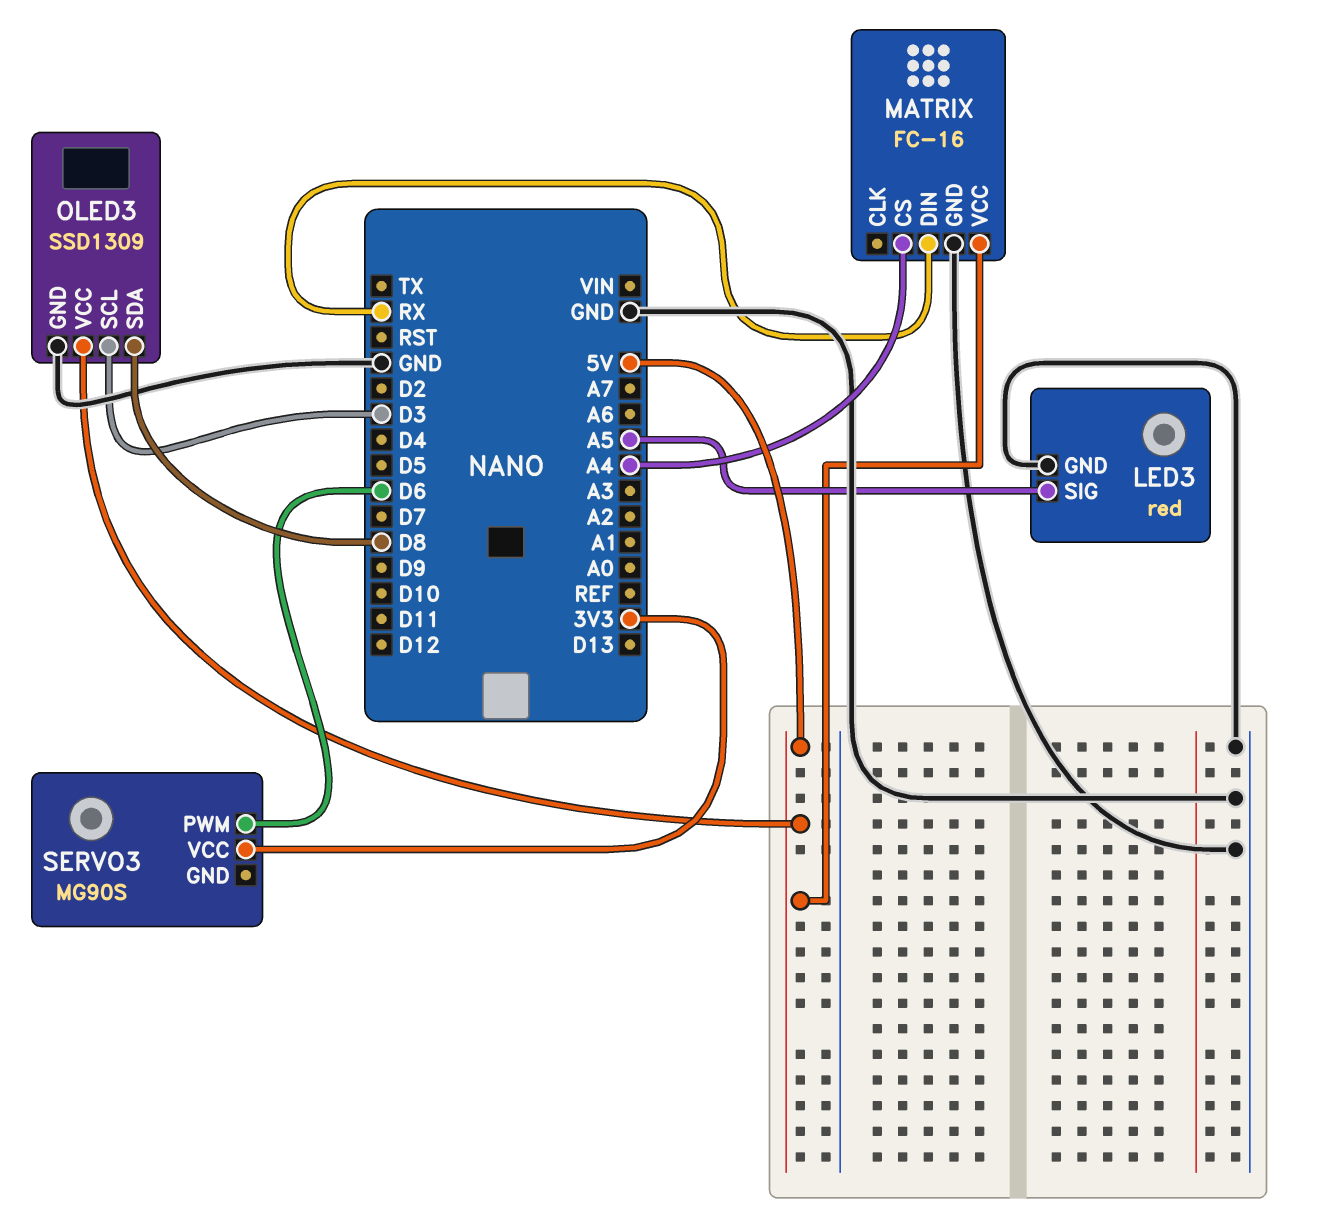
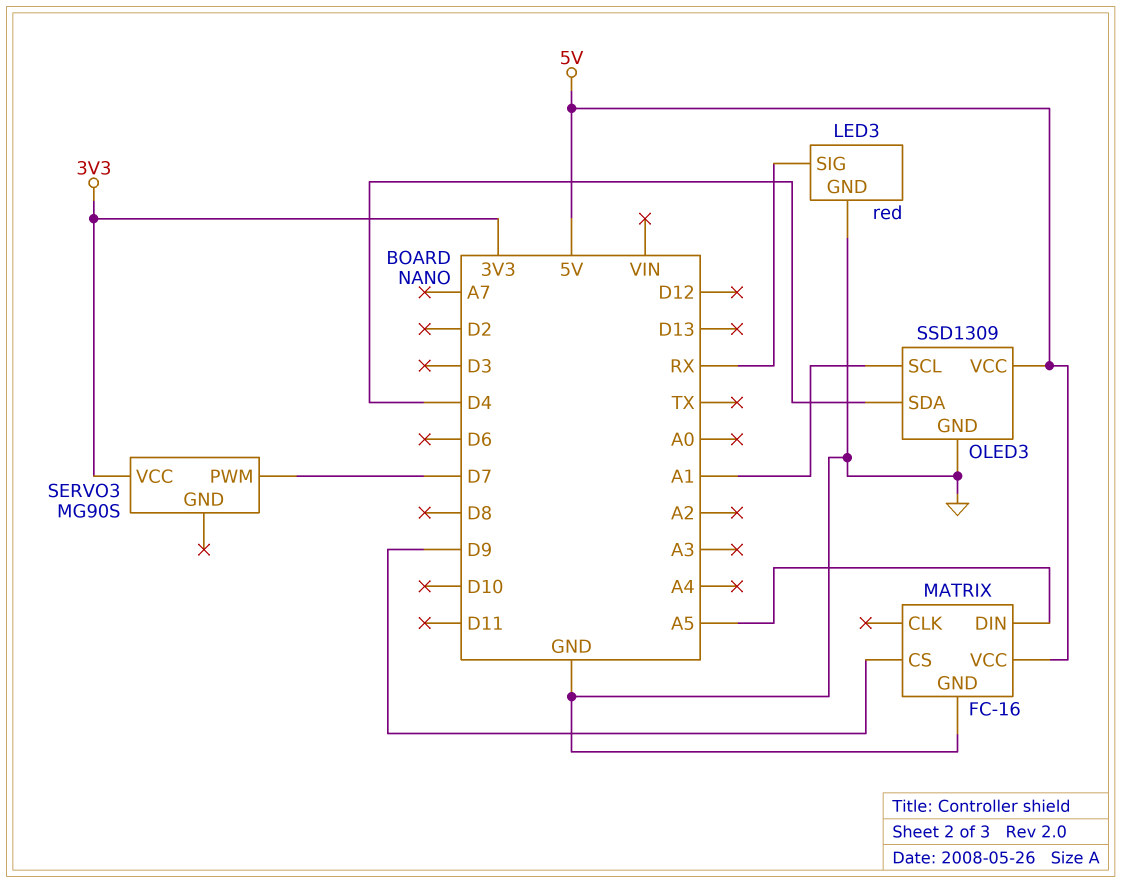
LED3 pin SIG: A5 -> RX
MATRIX pin CS: A4 -> D9
MATRIX pin DIN: RX -> A5
OLED3 pin SCL: D3 -> A1
OLED3 pin SDA: D8 -> D4
SERVO3 pin PWM: D6 -> D7

